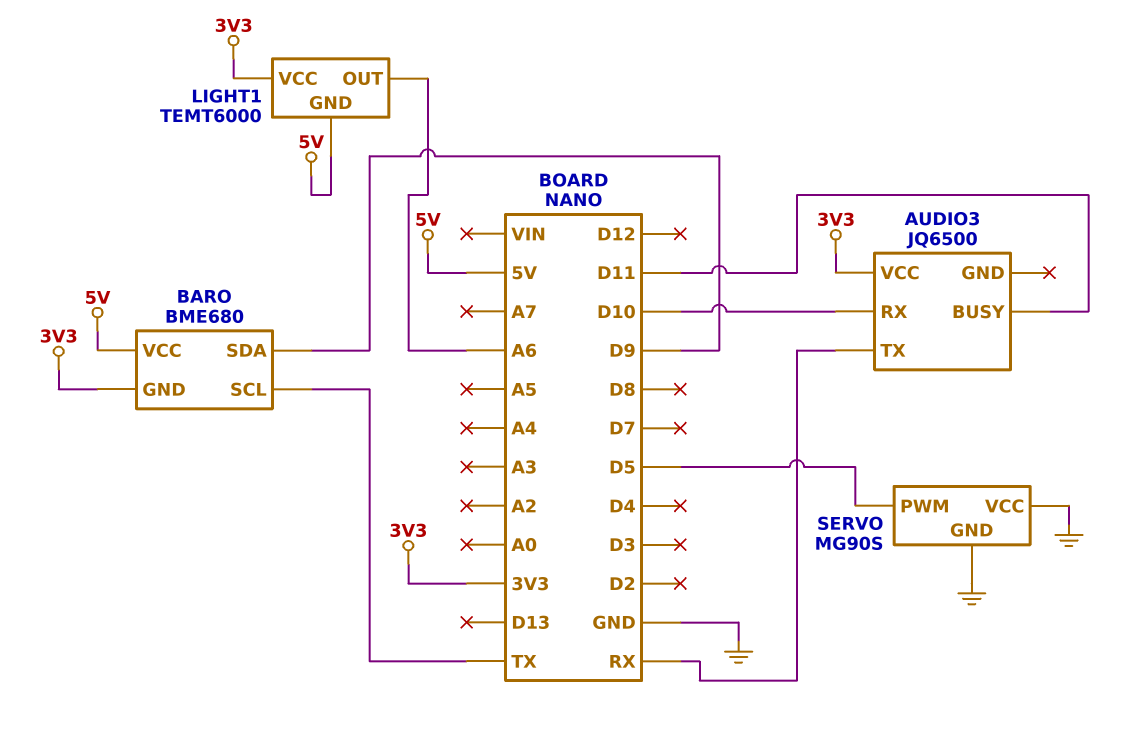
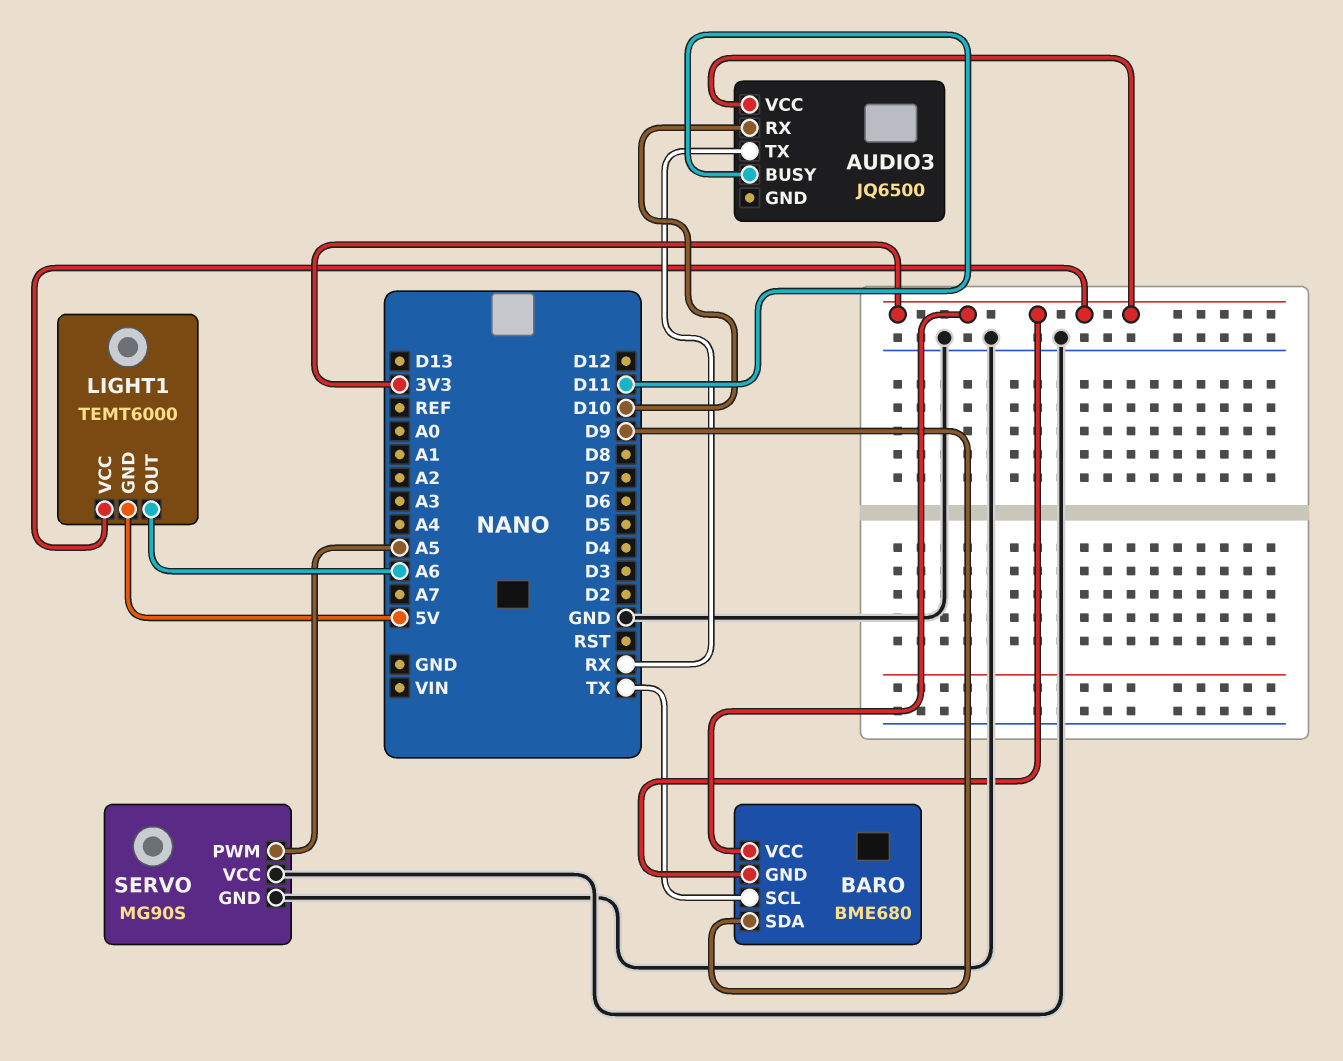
BARO pin VCC: 5V -> 3V3
SERVO pin PWM: D5 -> A5

